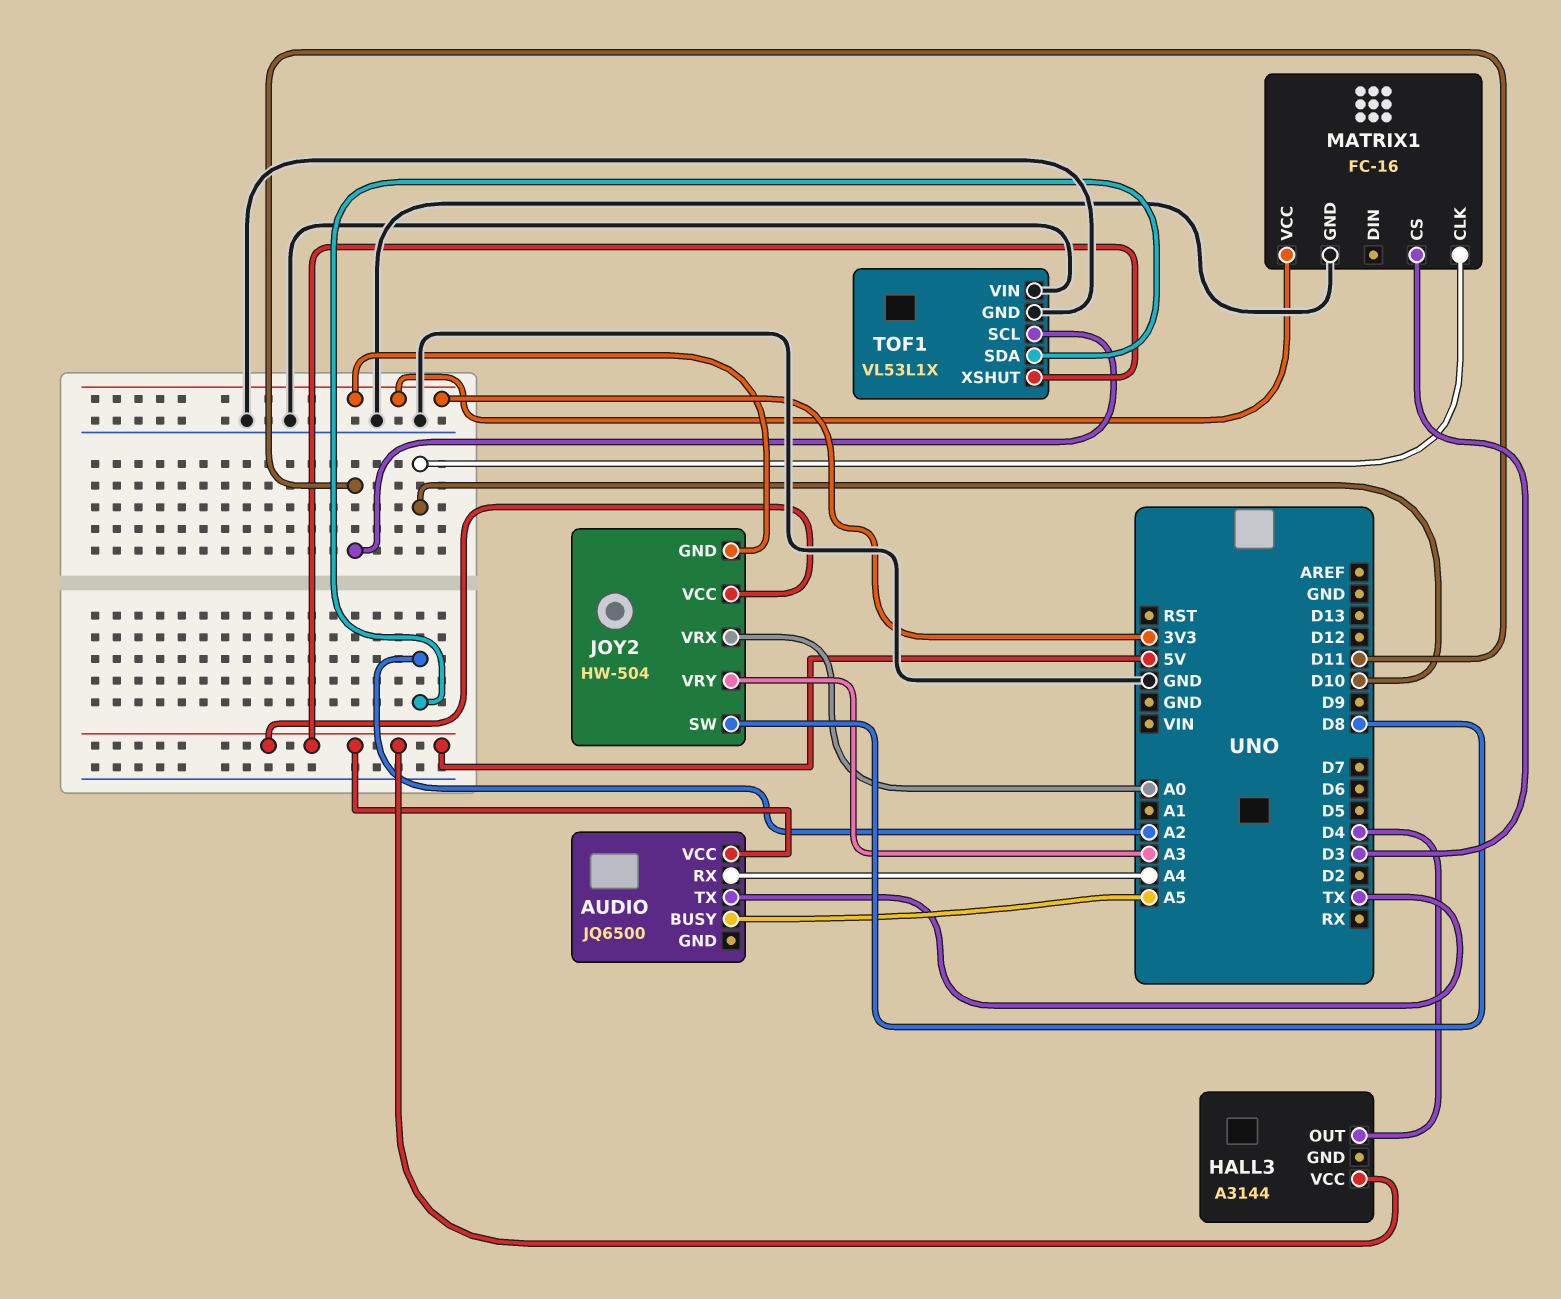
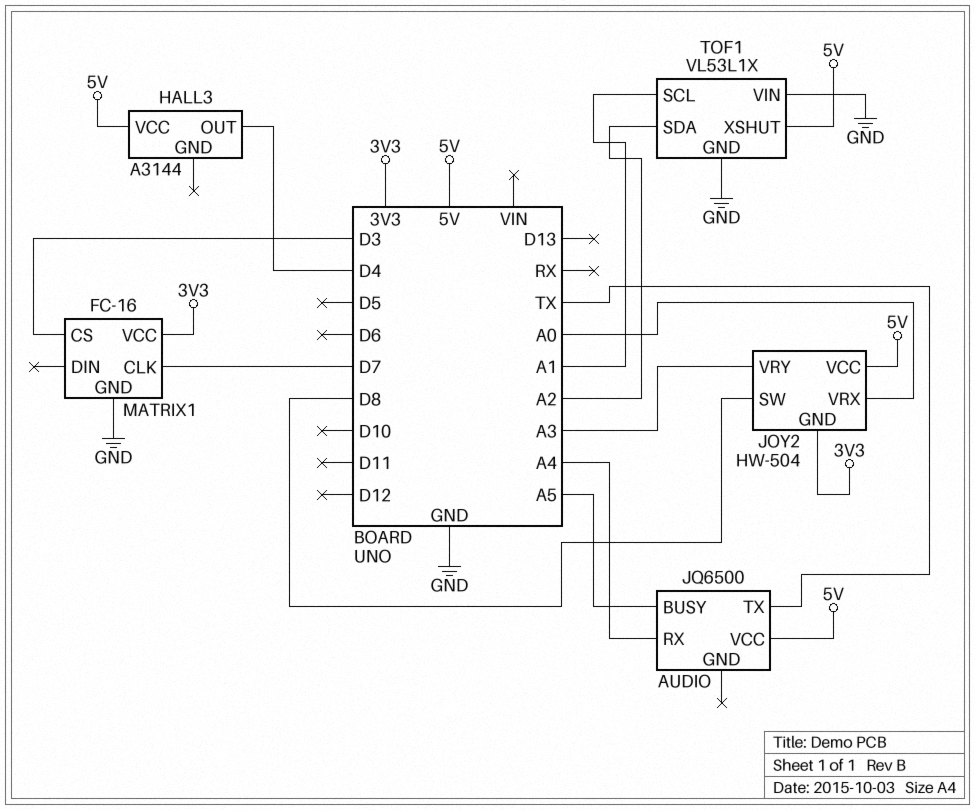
MATRIX1 pin CLK: D10 -> D7
TOF1 pin SCL: D11 -> A1

